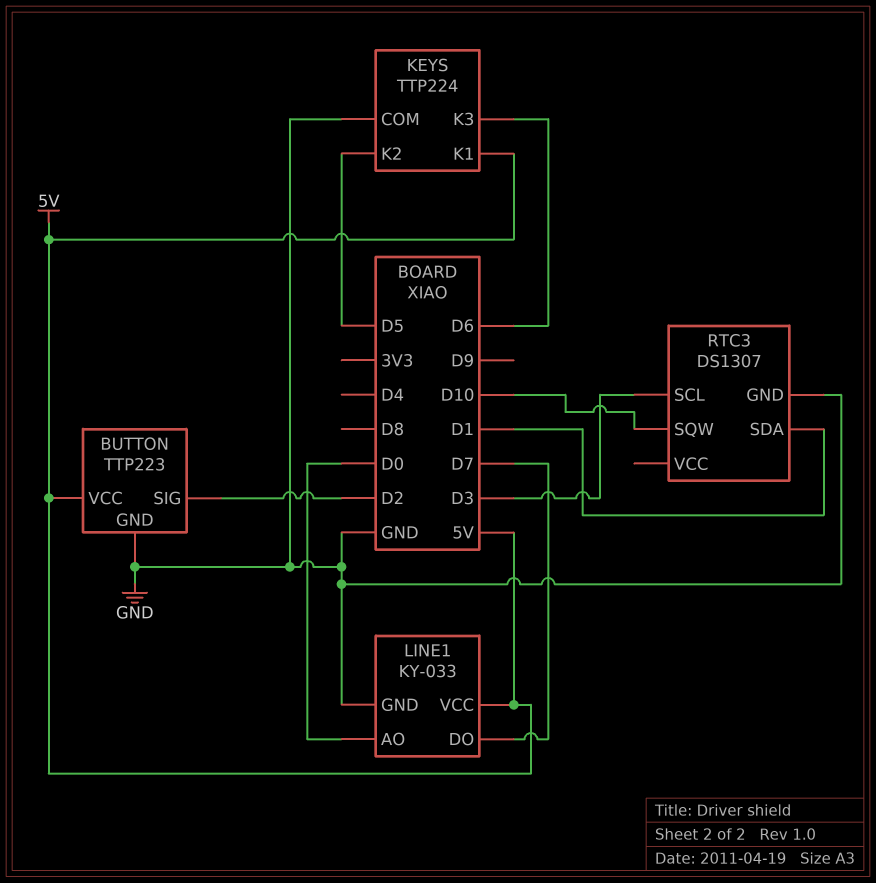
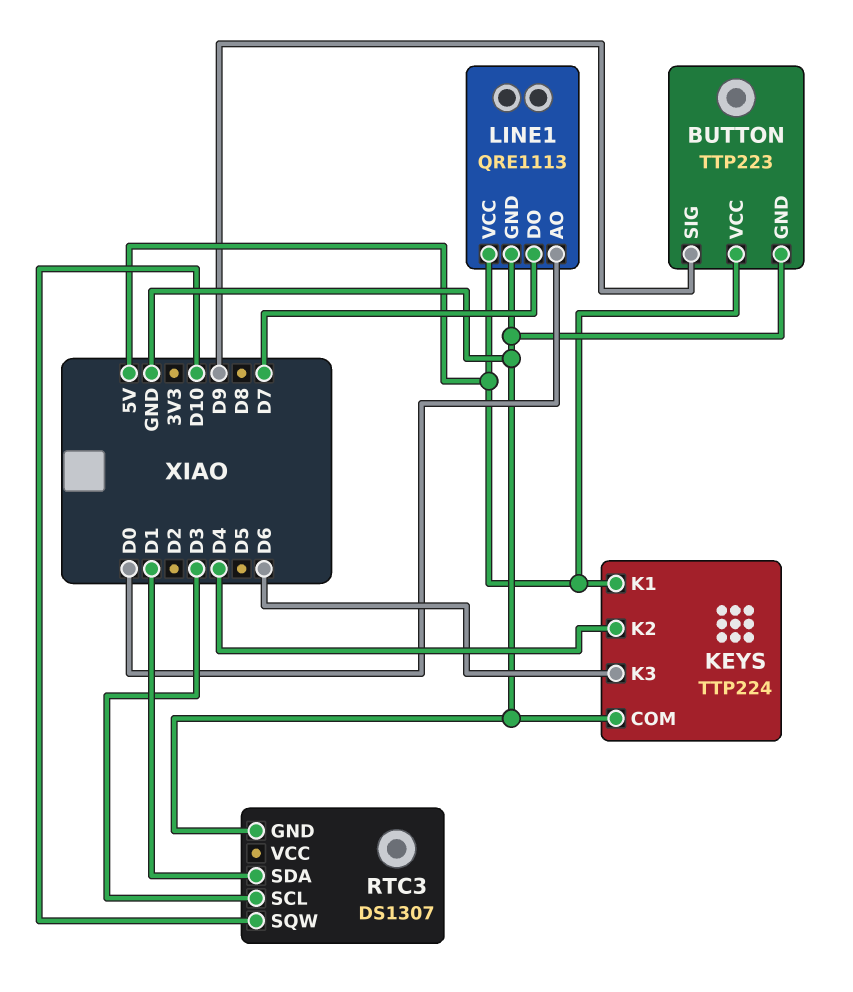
BUTTON pin SIG: D2 -> D9
KEYS pin K2: D5 -> D4
LINE1: KY-033 -> QRE1113

